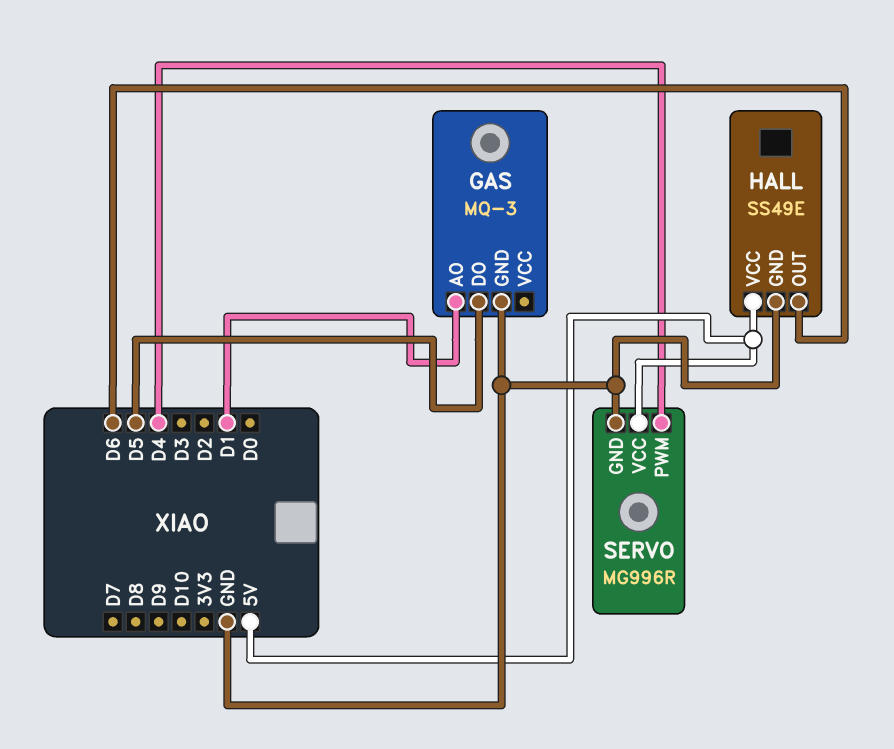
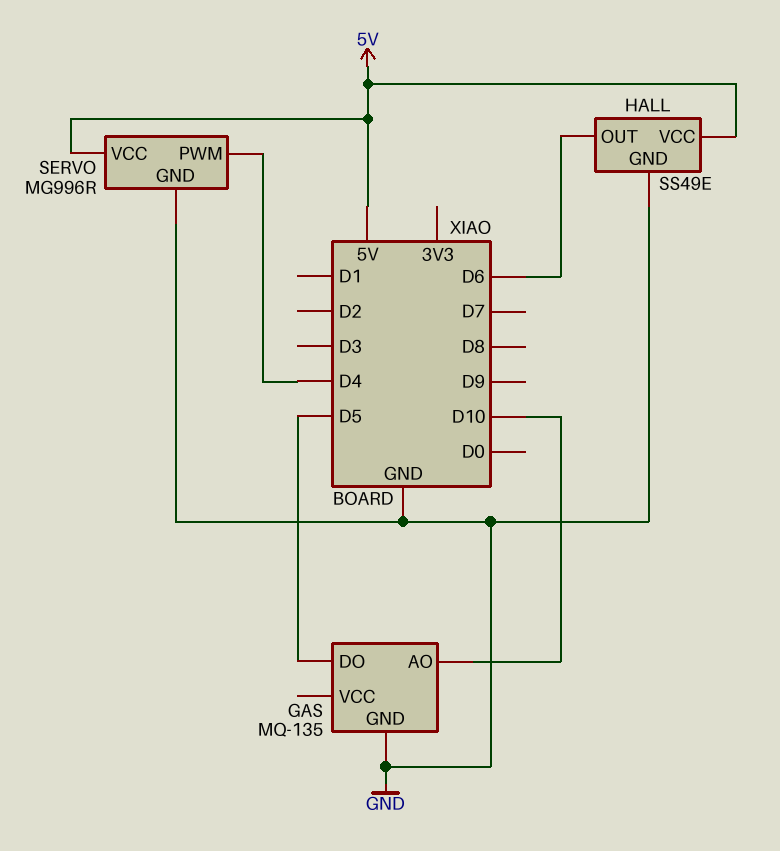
GAS: MQ-3 -> MQ-135
GAS pin AO: D1 -> D10

